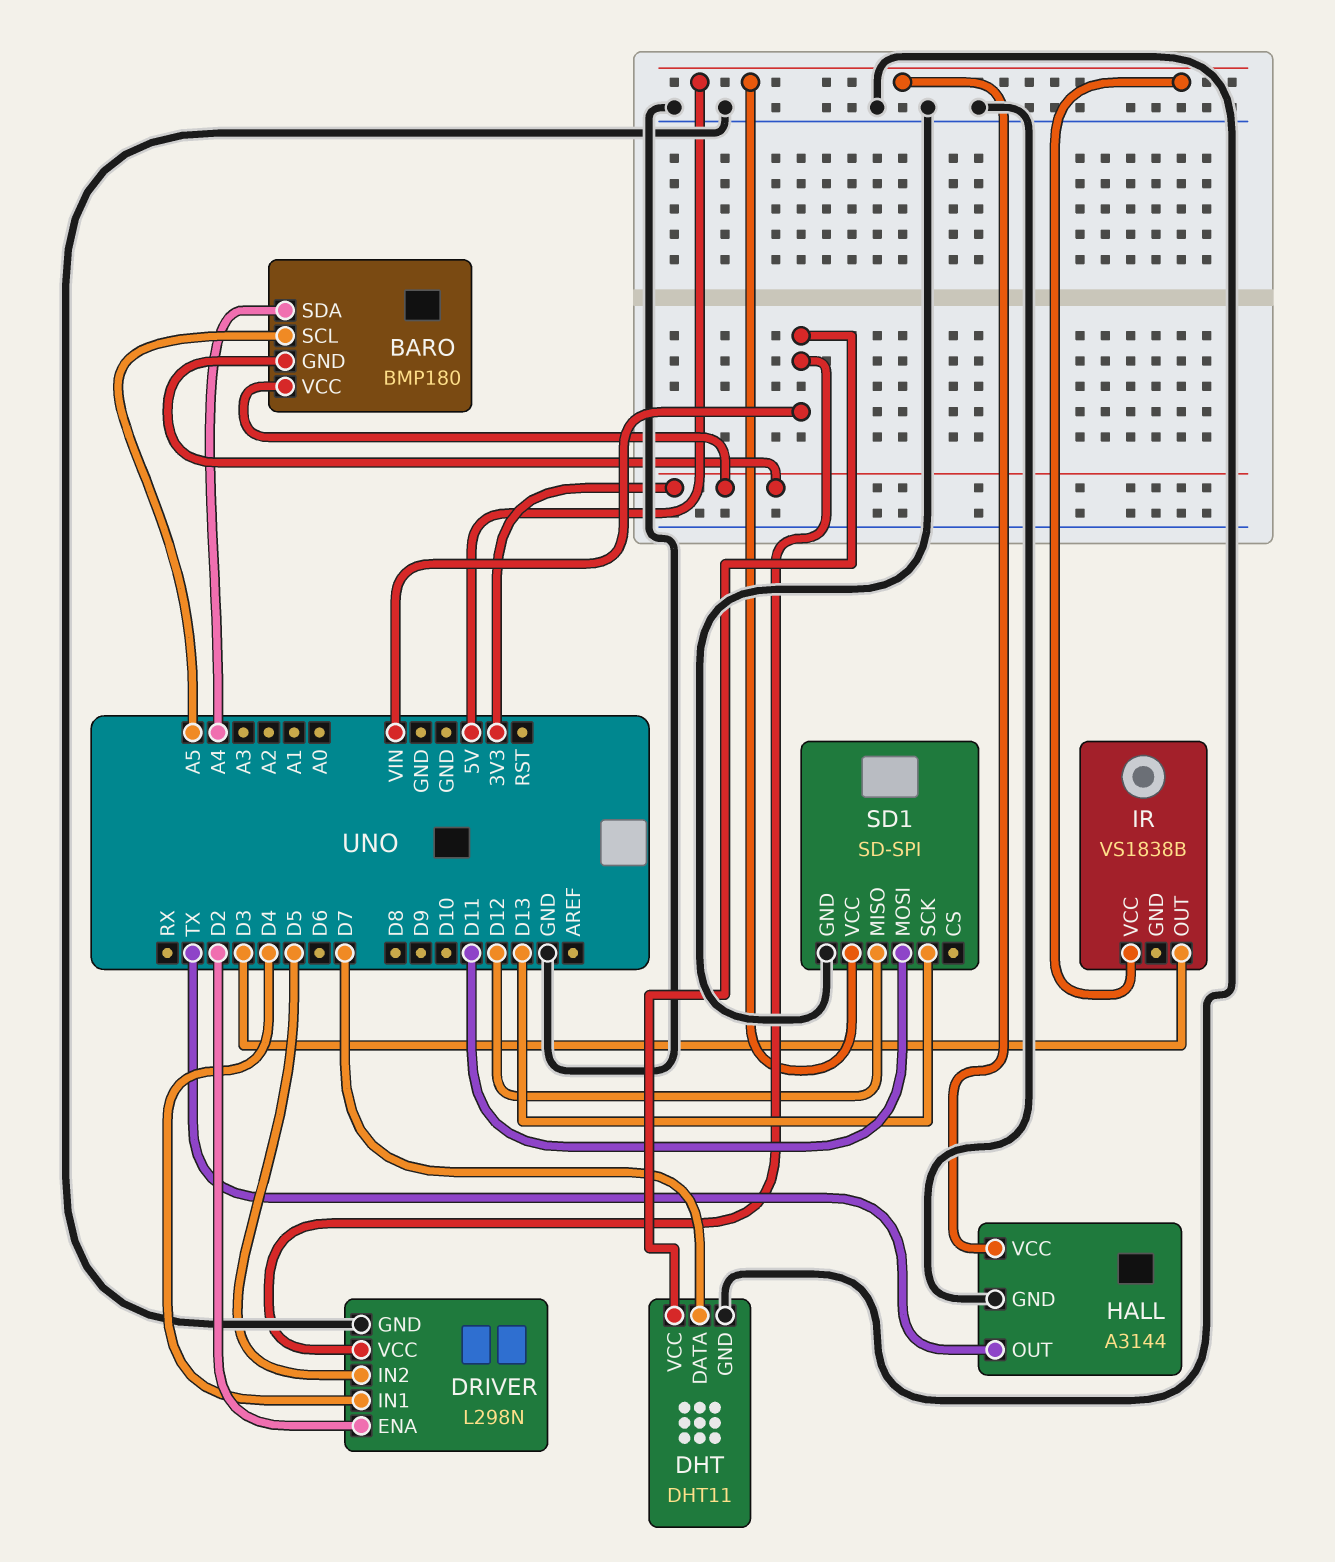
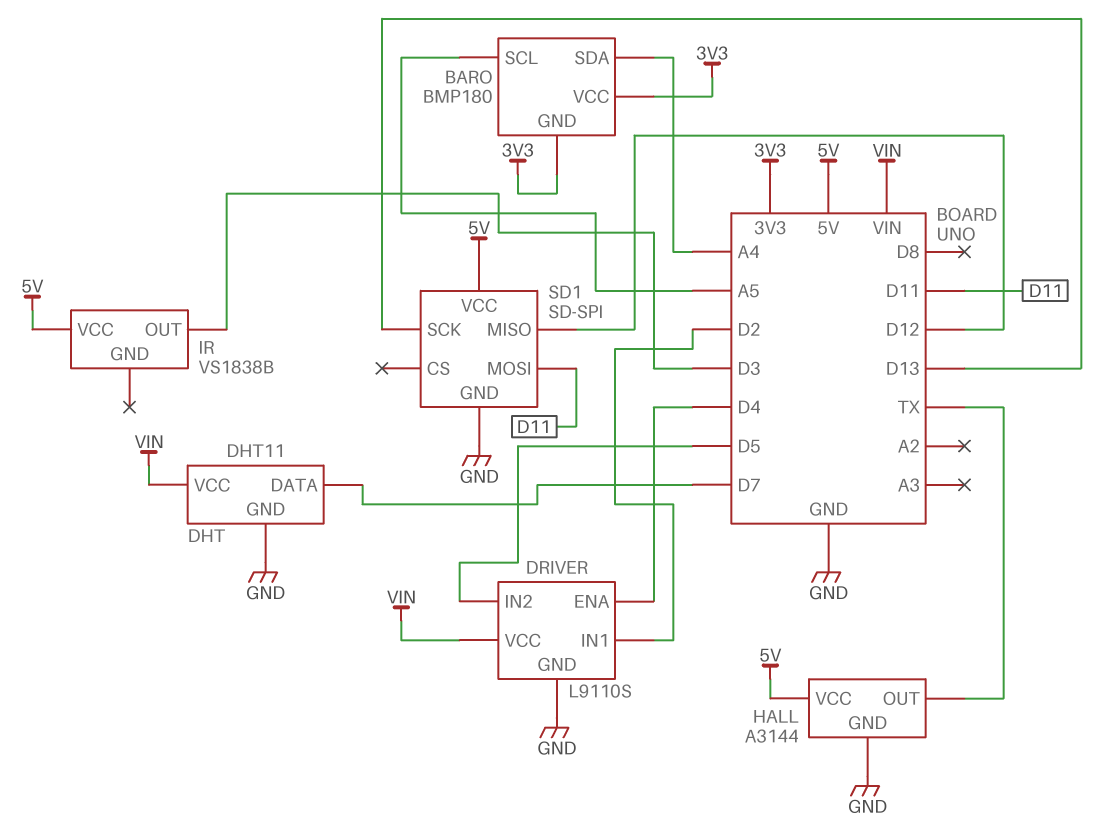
DRIVER: L298N -> L9110S
DRIVER pin ENA: D2 -> D4
DRIVER pin IN1: D4 -> D2

